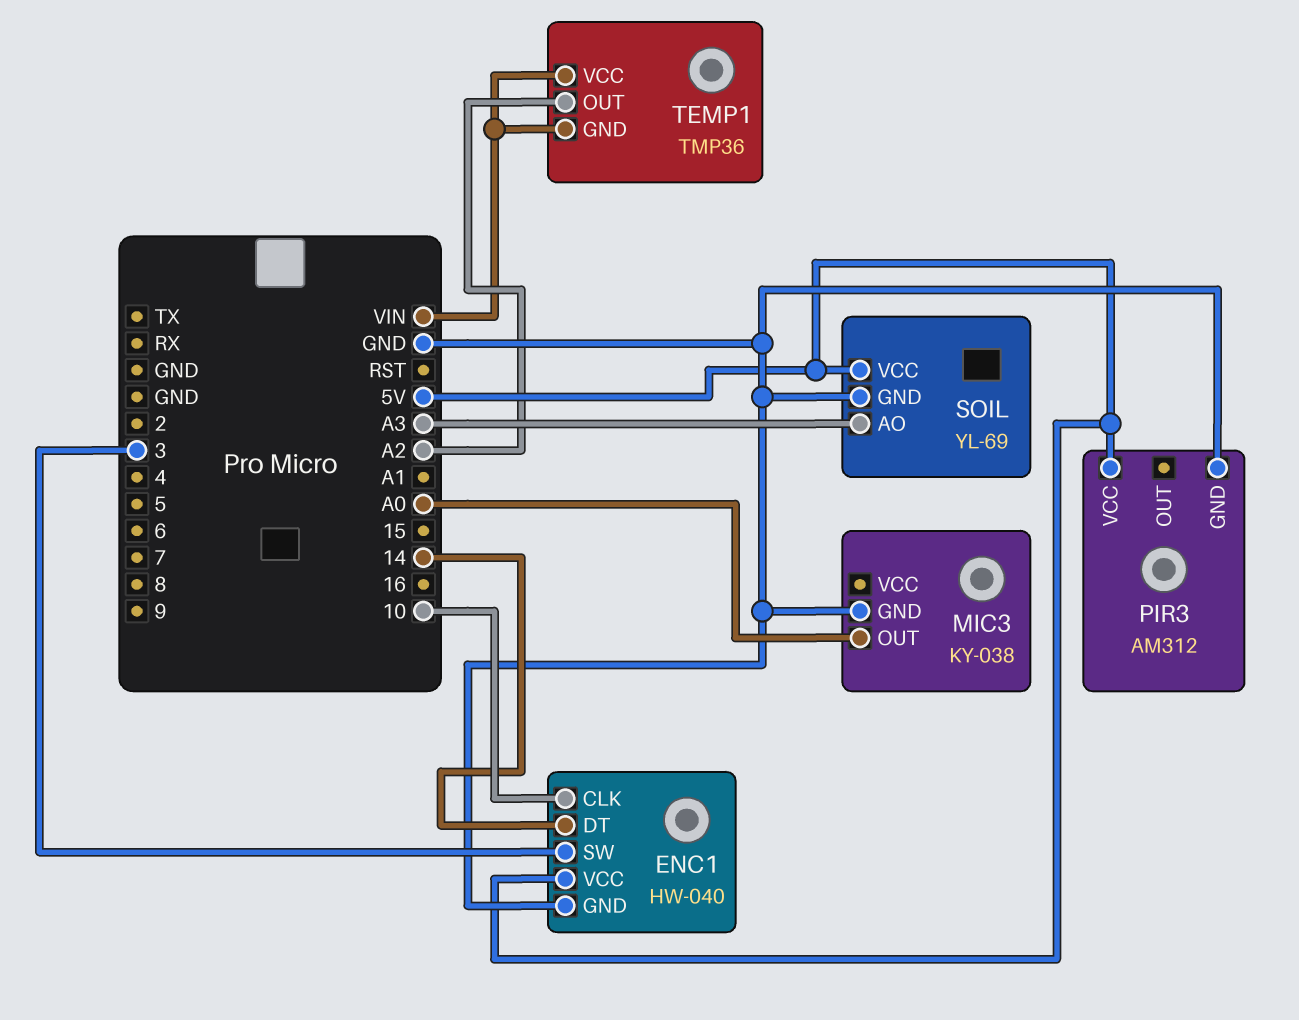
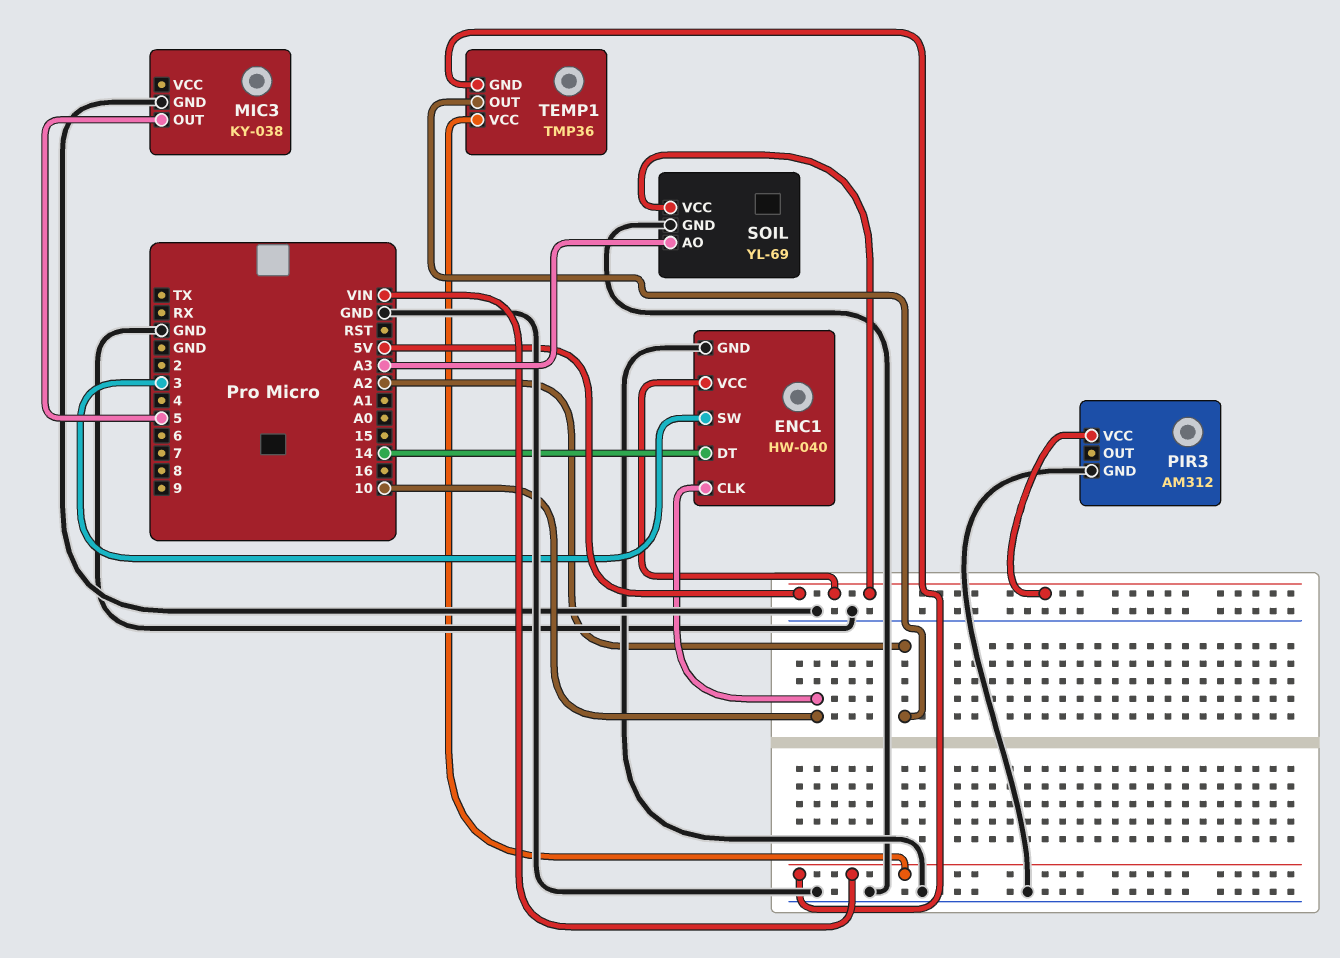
MIC3 pin OUT: A0 -> 5

